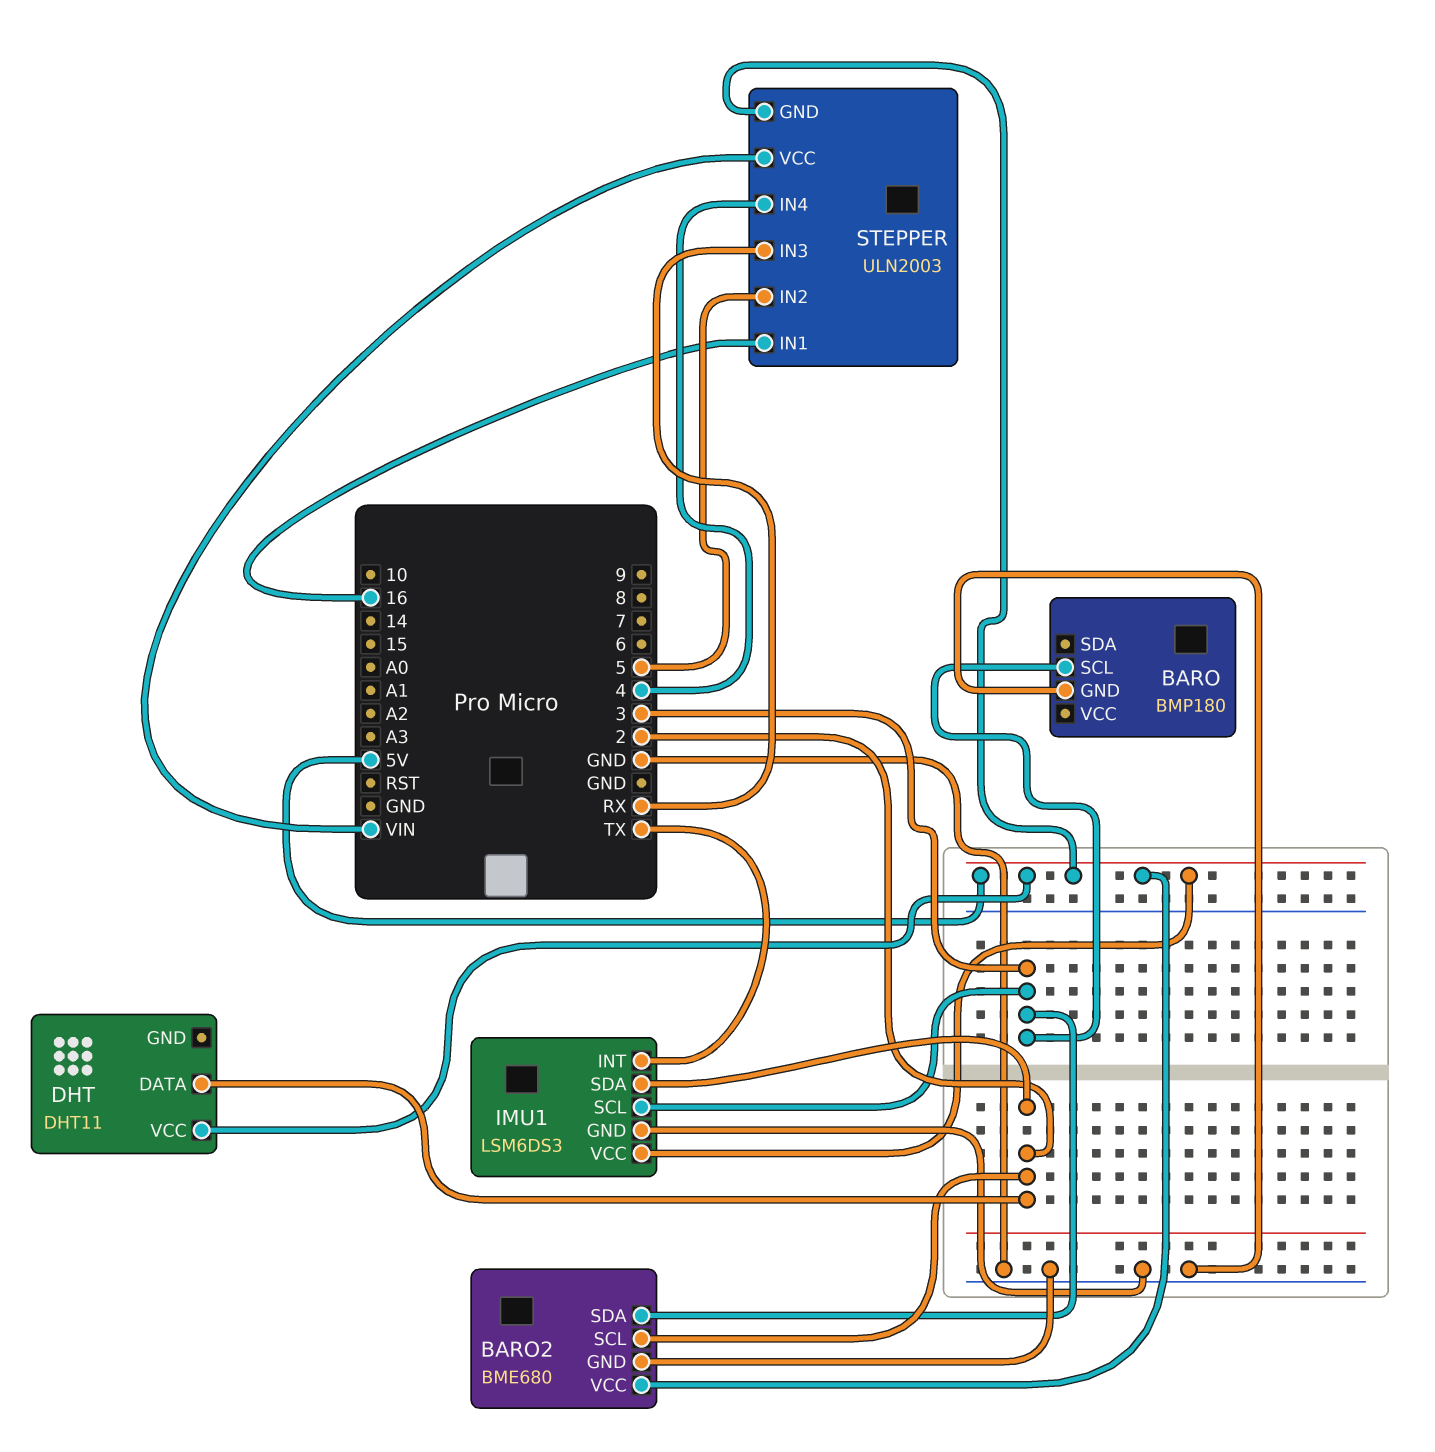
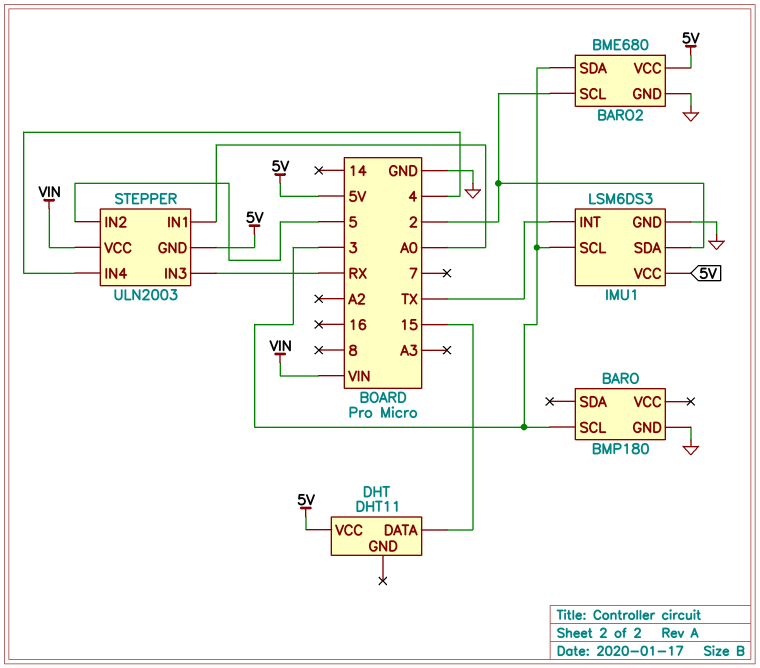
DHT pin DATA: 2 -> 15
STEPPER pin IN1: 16 -> A0

